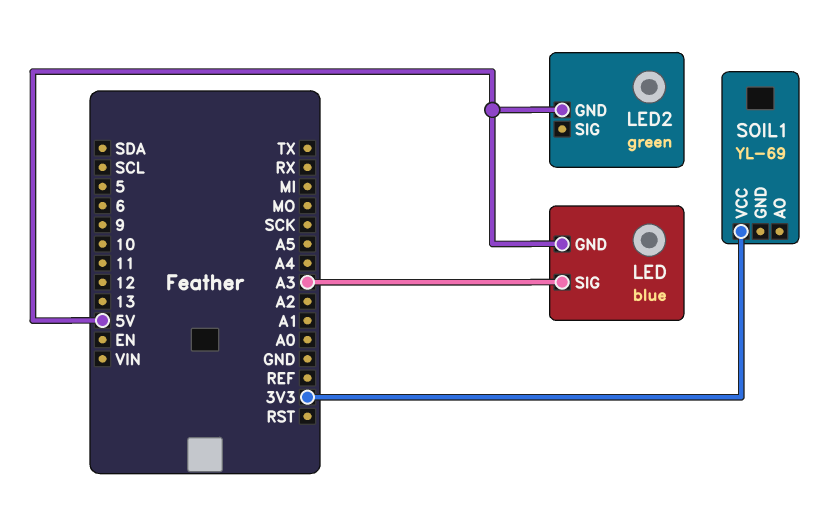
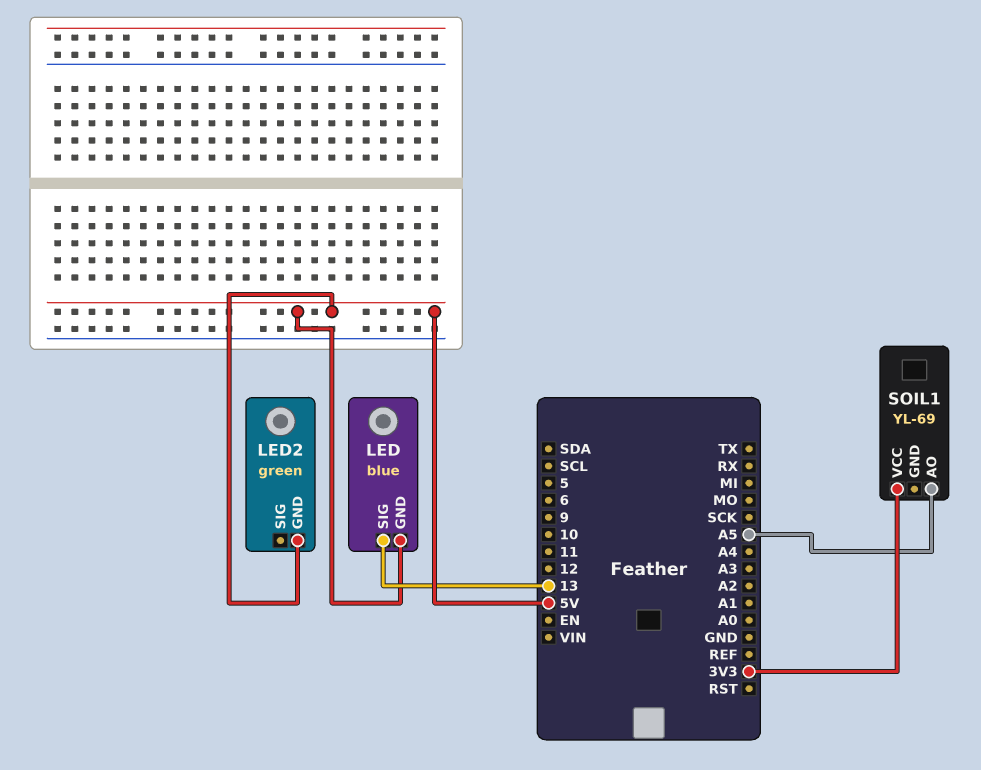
LED pin SIG: A3 -> 13
SOIL1 pin AO: none -> A5

